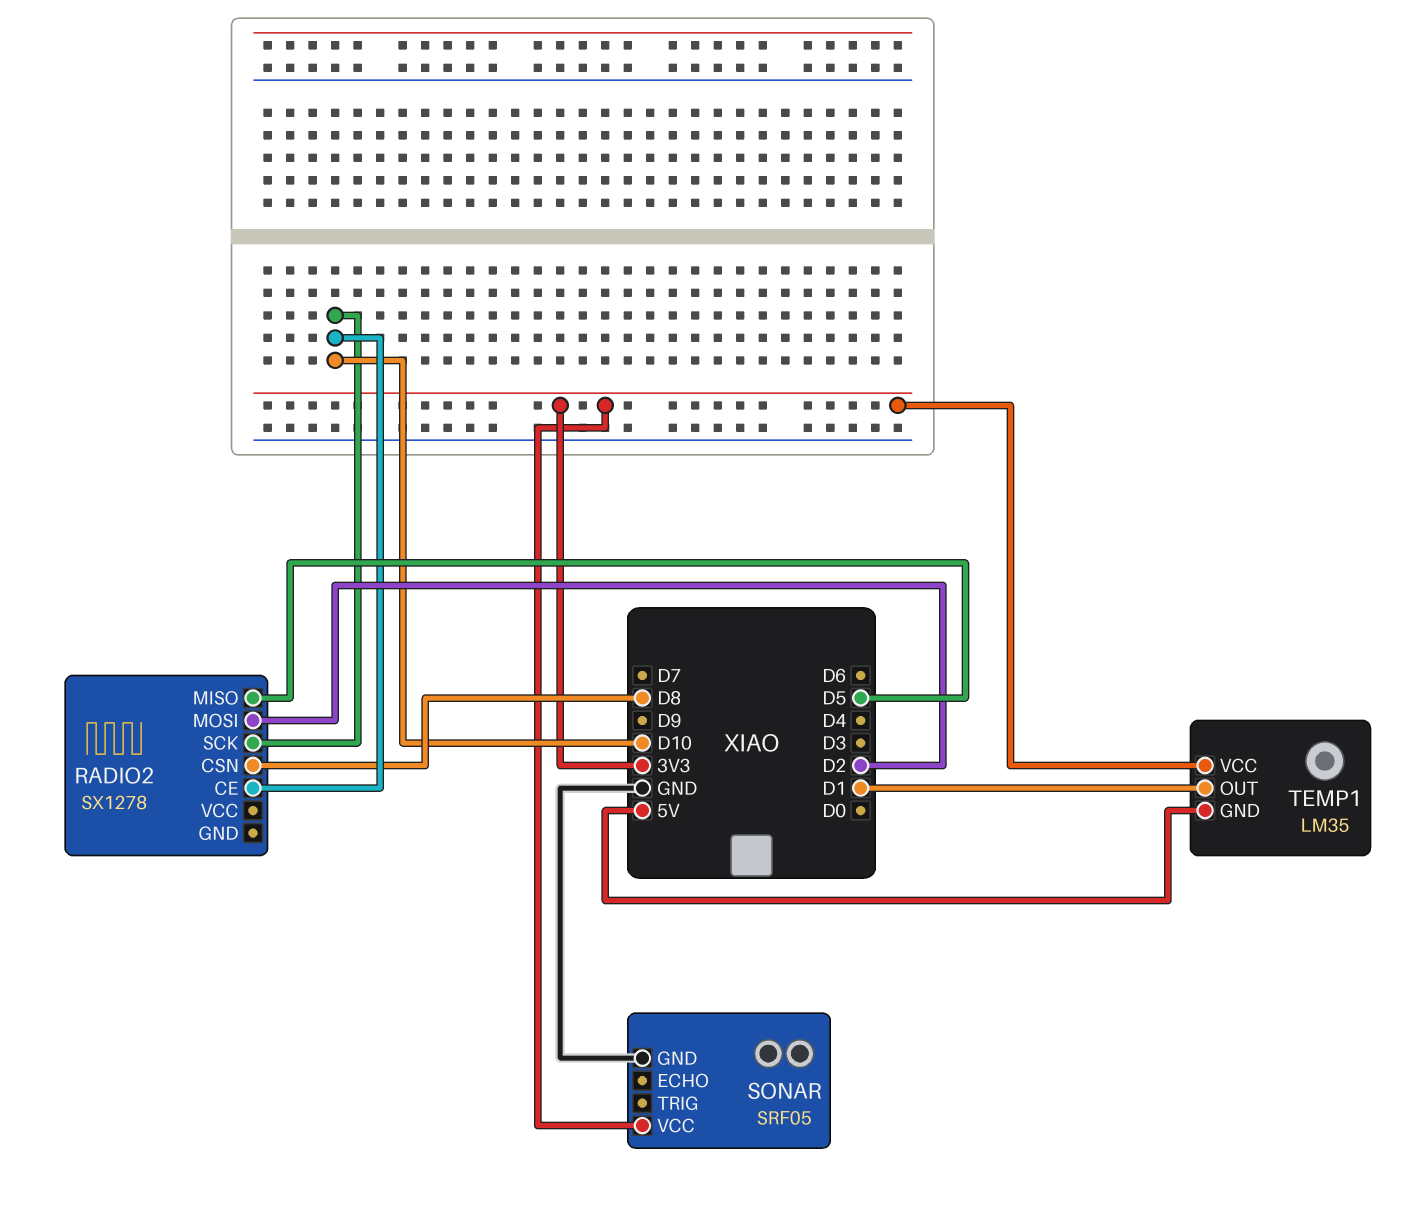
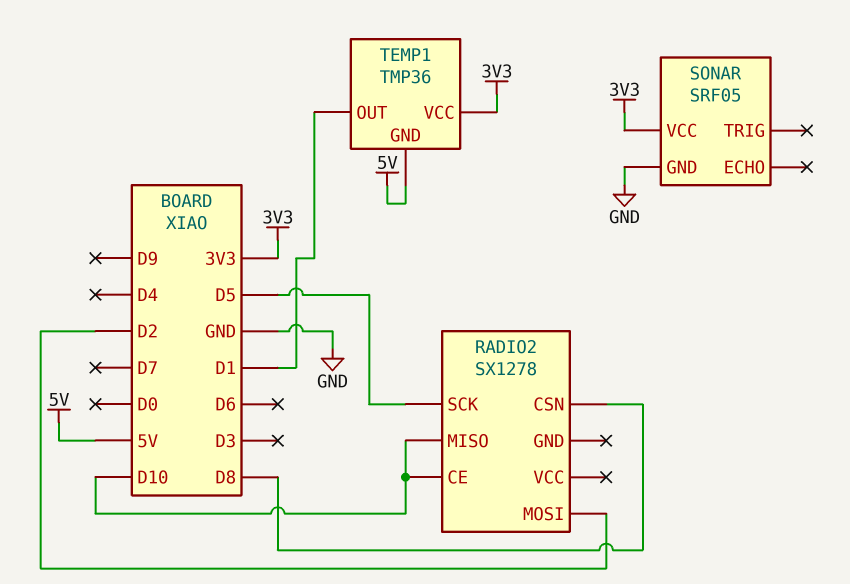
RADIO2 pin MISO: D5 -> D10
RADIO2 pin SCK: D10 -> D5
TEMP1: LM35 -> TMP36

